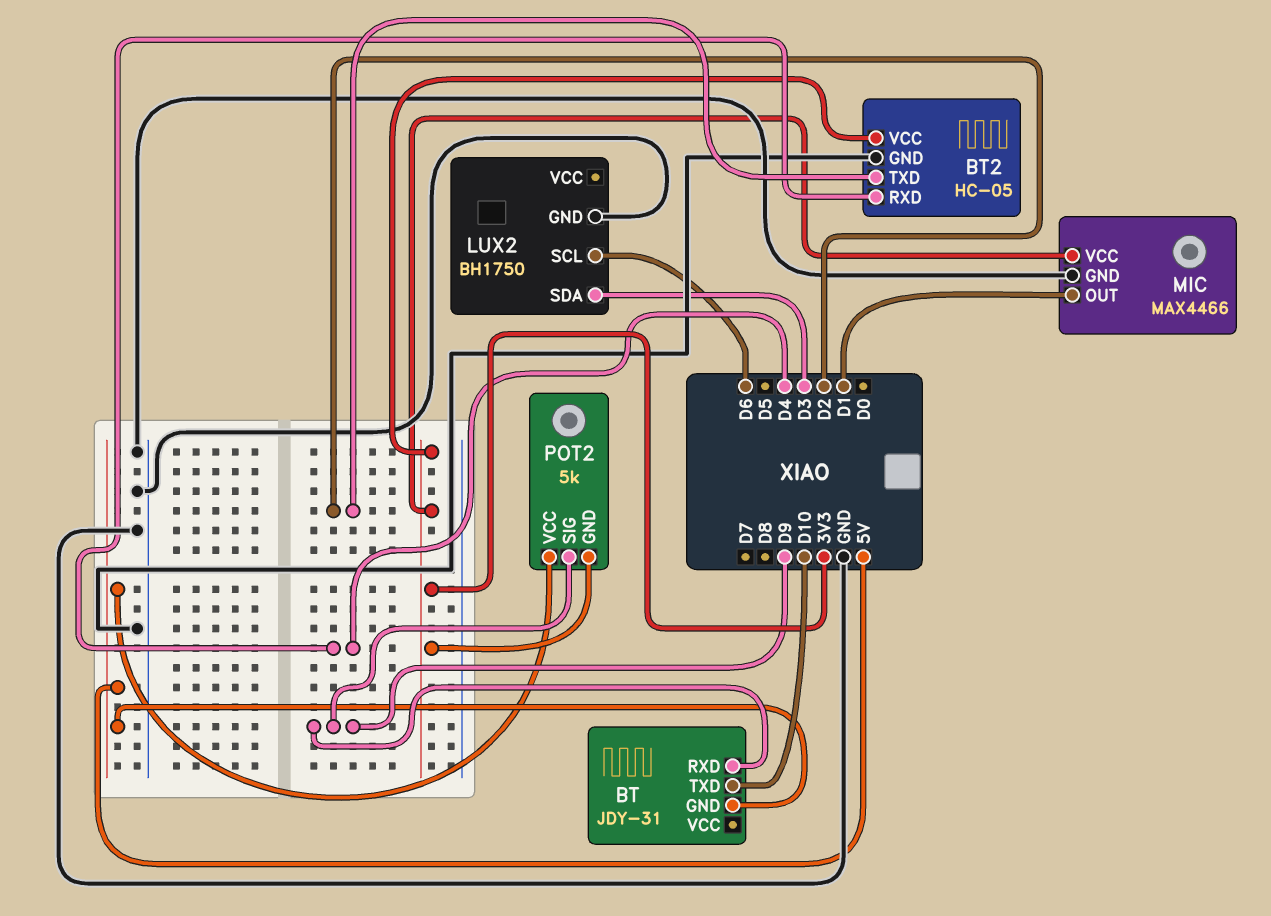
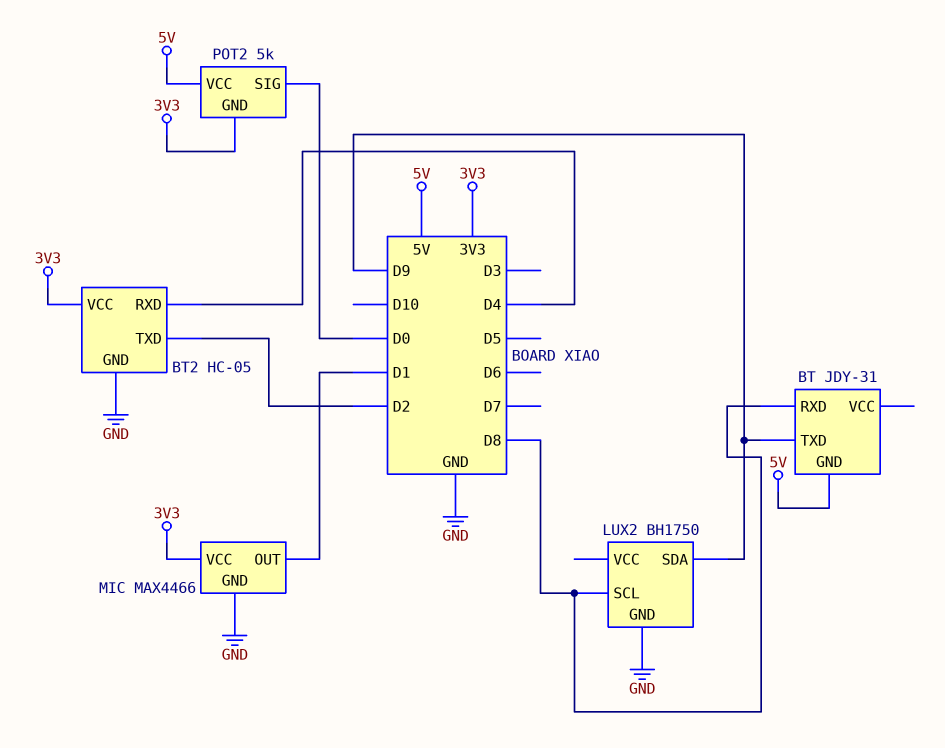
BT pin RXD: D9 -> D8
BT pin TXD: D10 -> D9
LUX2 pin SCL: D6 -> D8
LUX2 pin SDA: D3 -> D9
POT2 pin SIG: D9 -> D0

